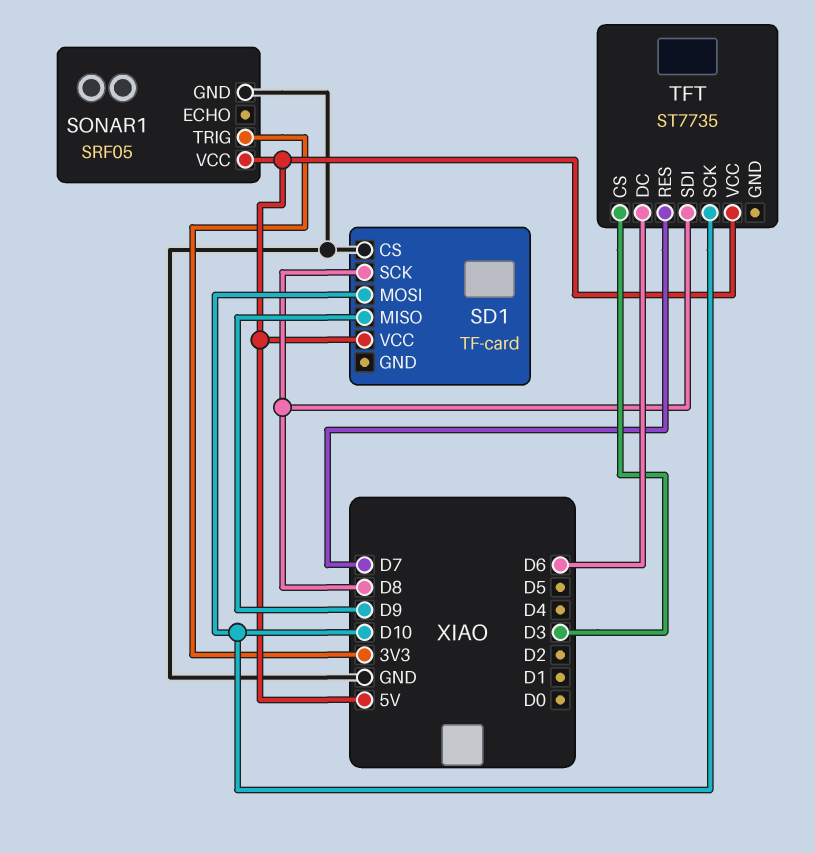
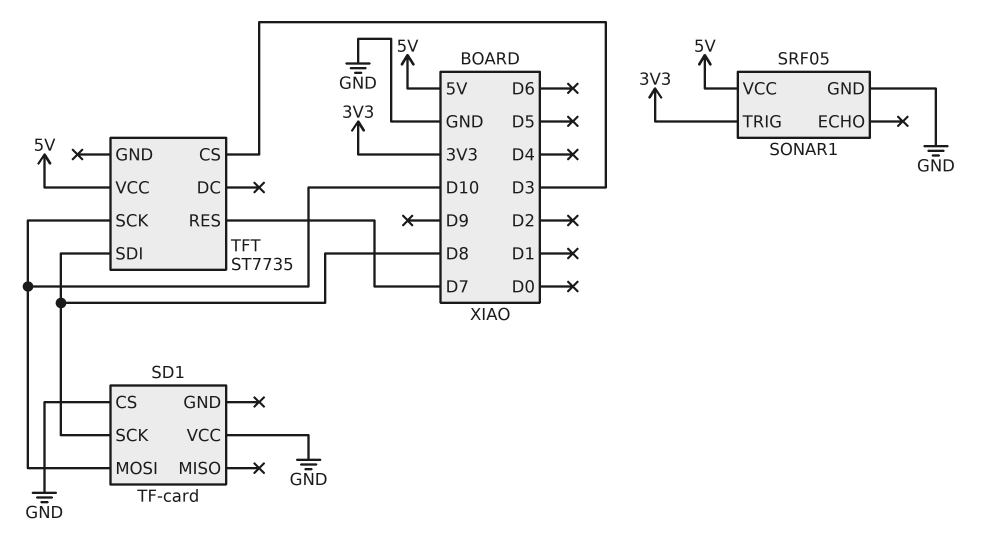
SD1 pin MISO: D9 -> none
SD1 pin VCC: 5V -> GND
TFT pin DC: D6 -> none

